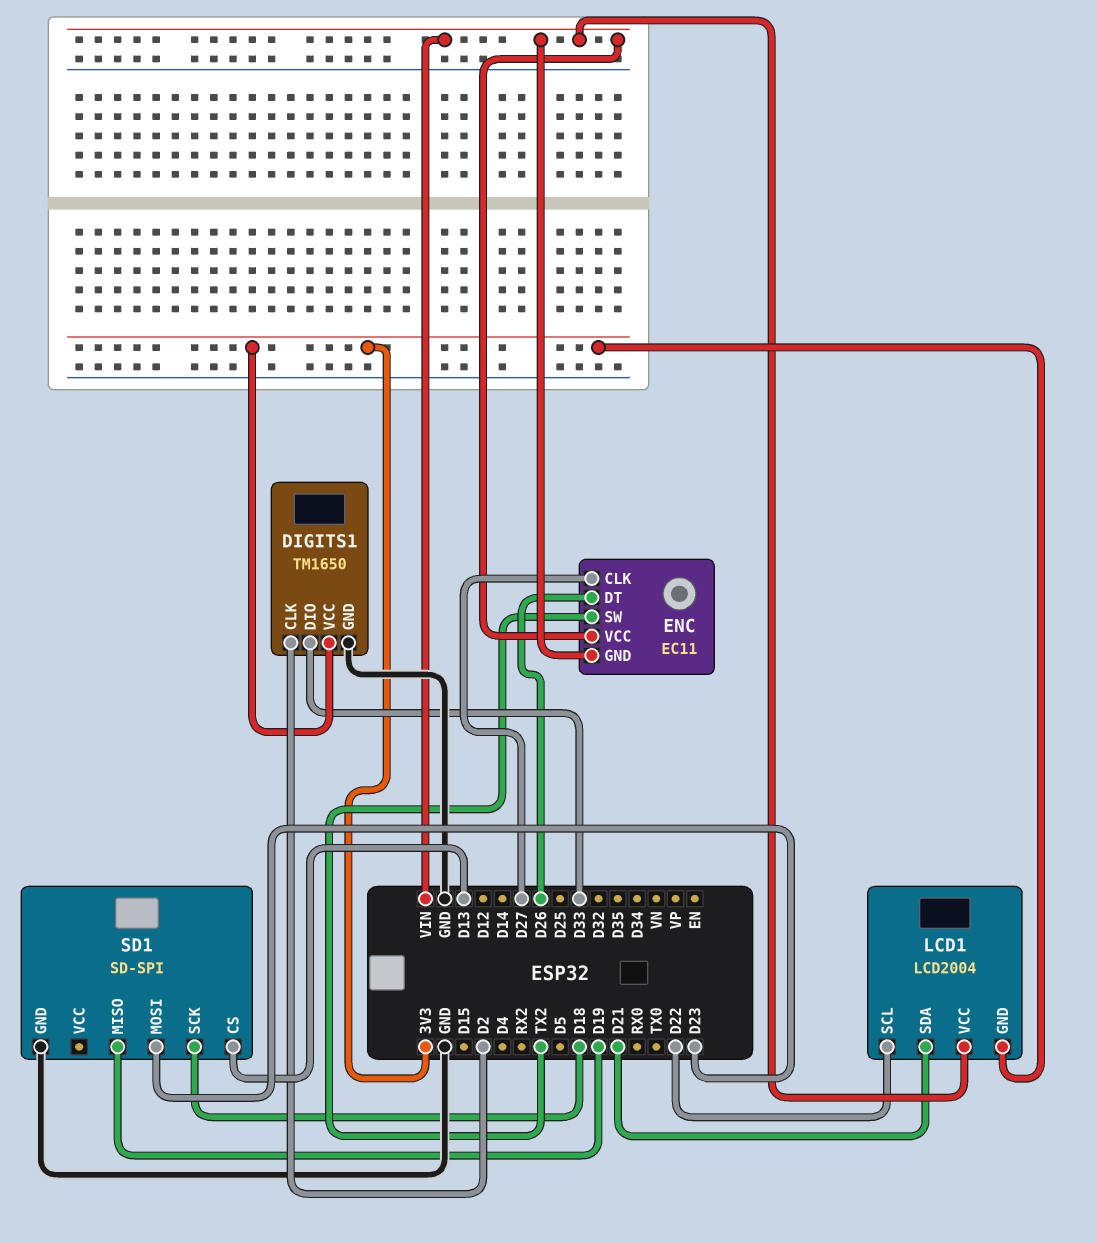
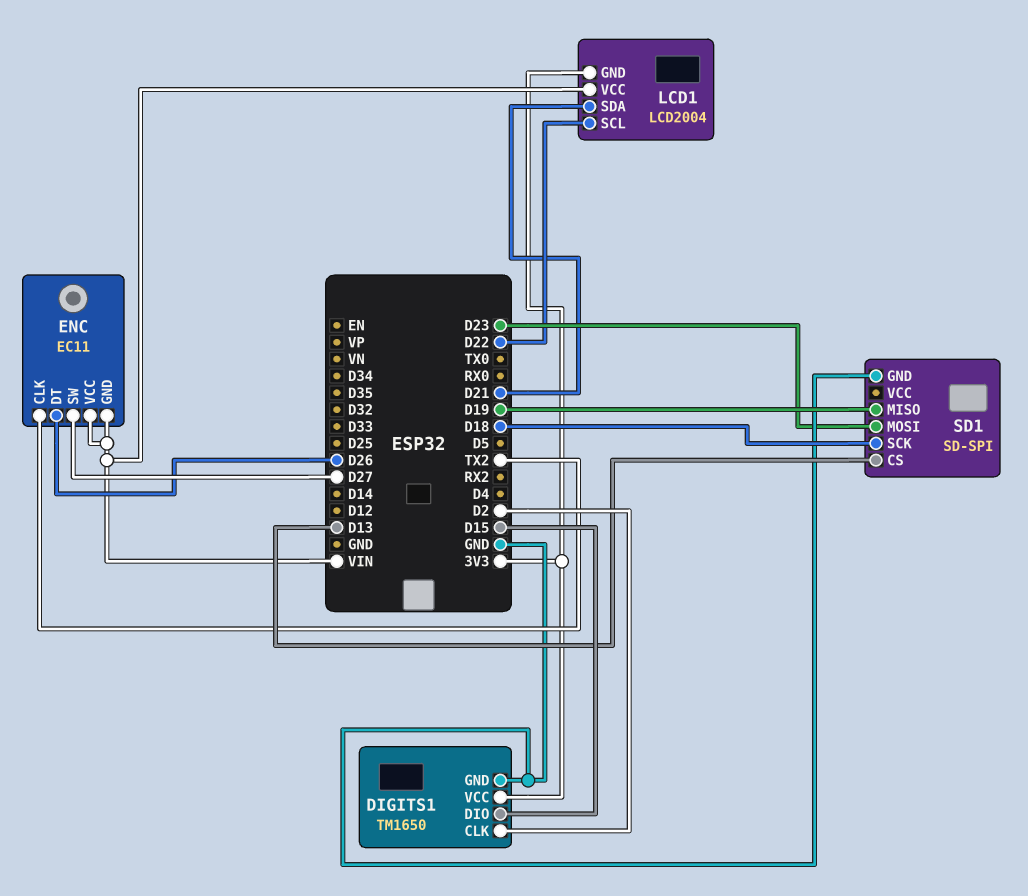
DIGITS1 pin DIO: D33 -> D15
ENC pin CLK: D27 -> TX2
ENC pin SW: TX2 -> D27

